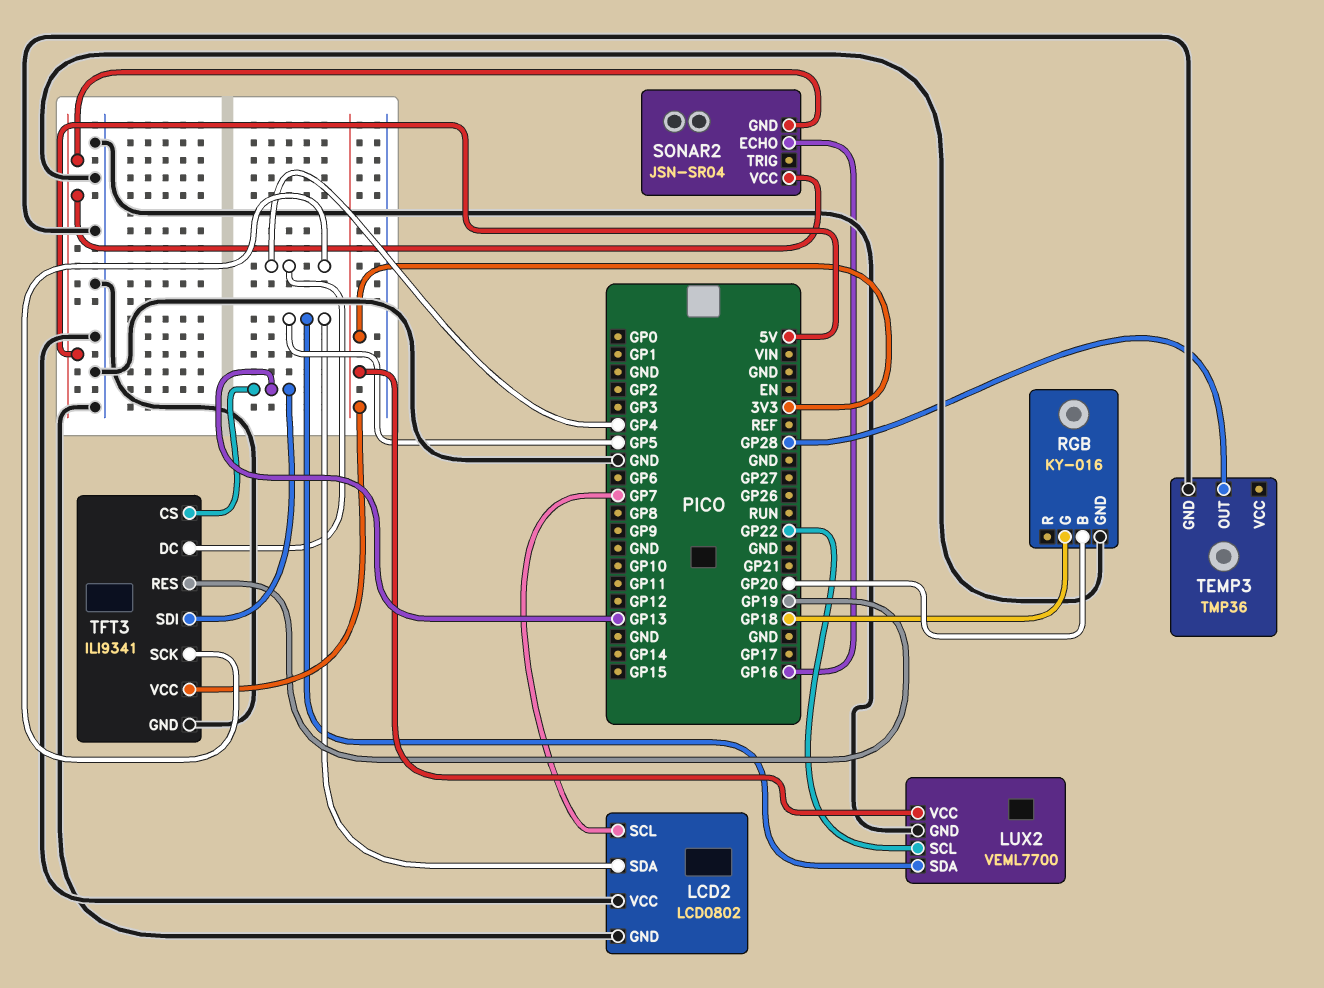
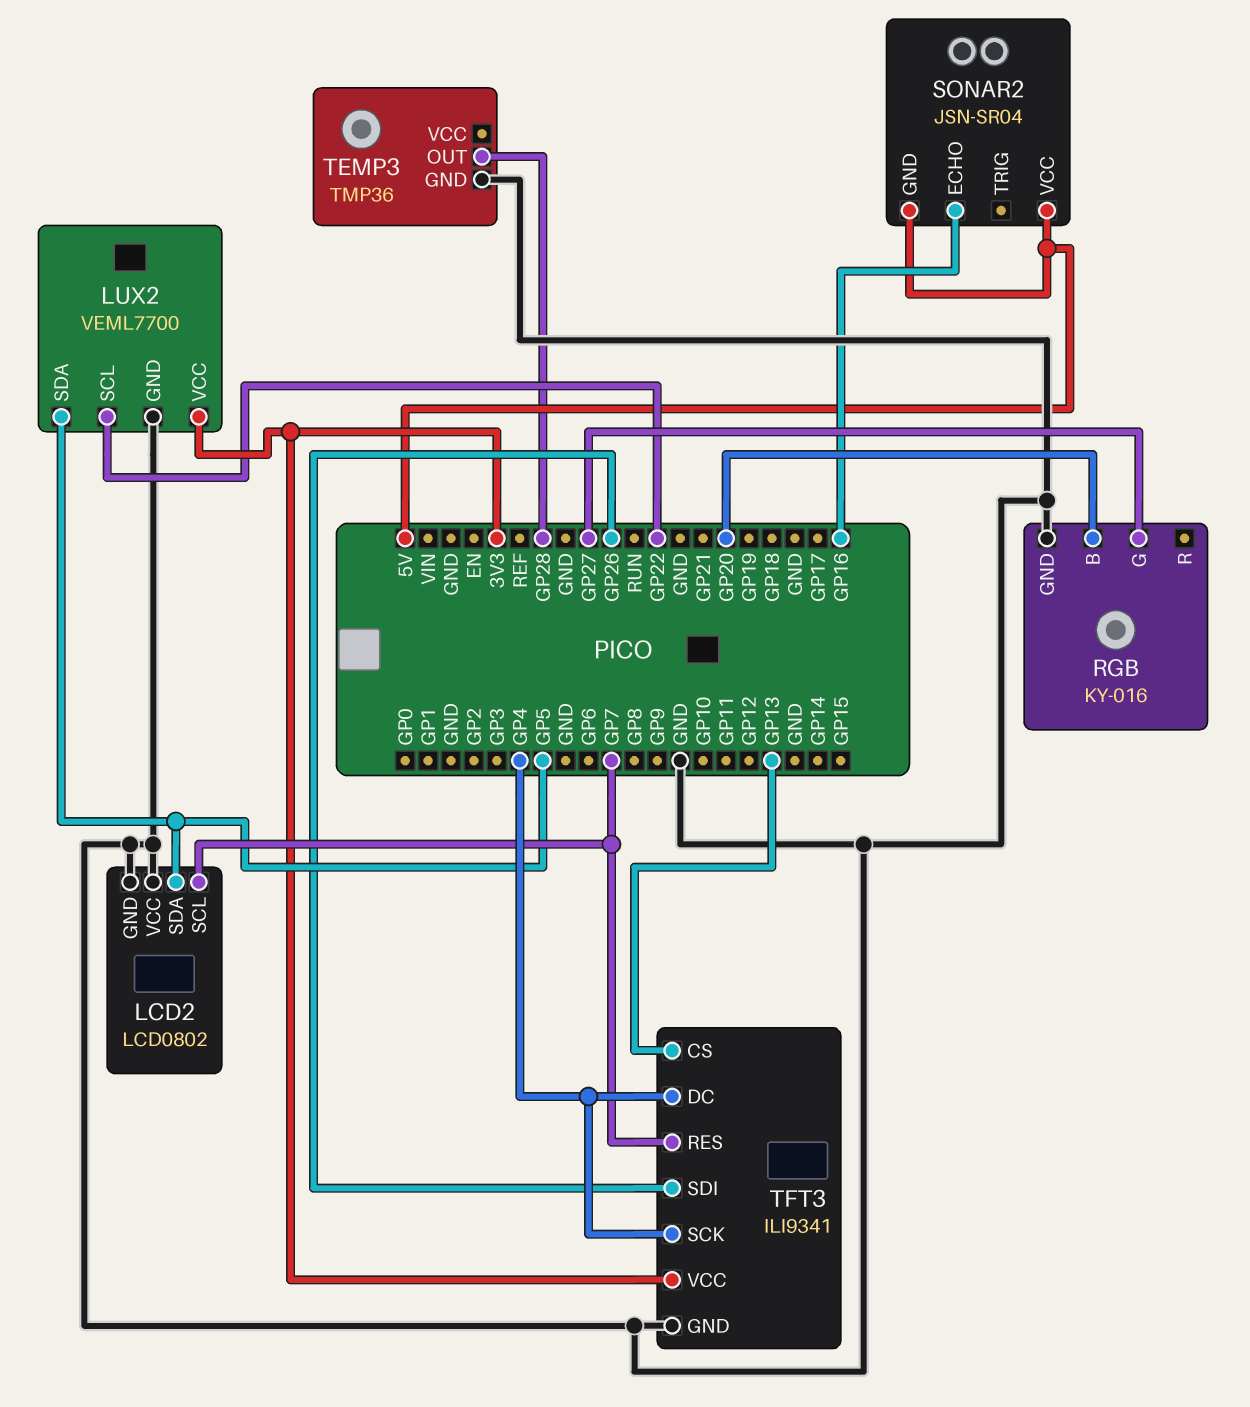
RGB pin G: GP18 -> GP27
TFT3 pin RES: GP19 -> GP7
TFT3 pin SDI: GP13 -> GP26

